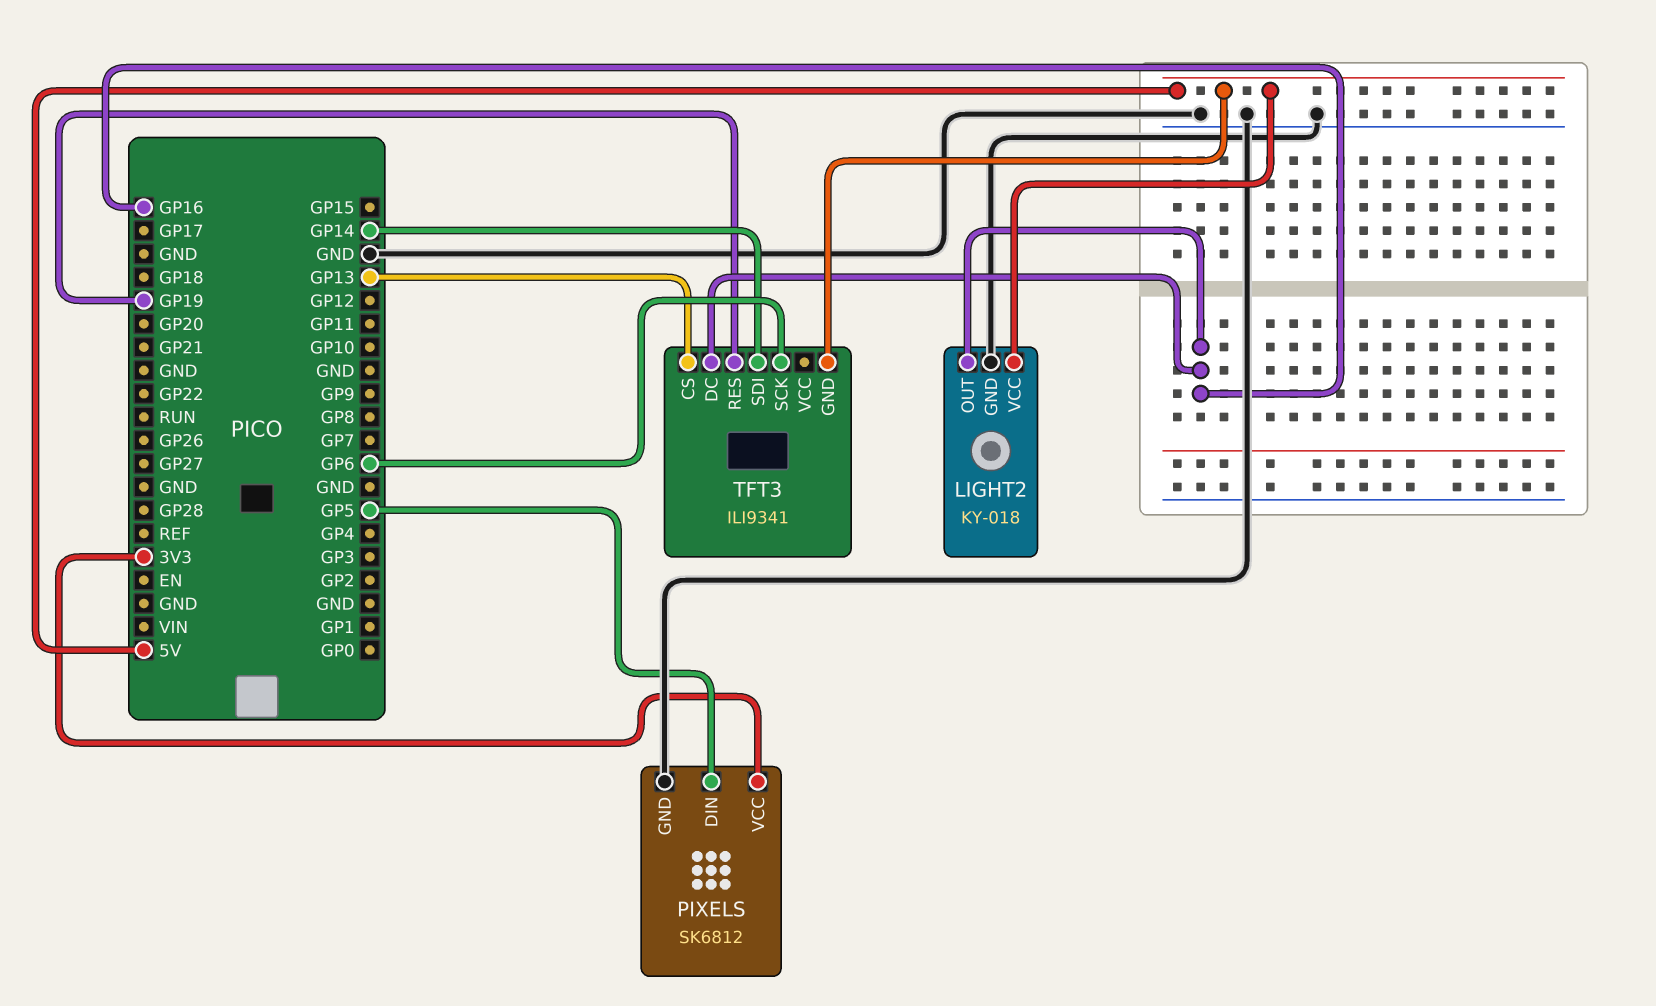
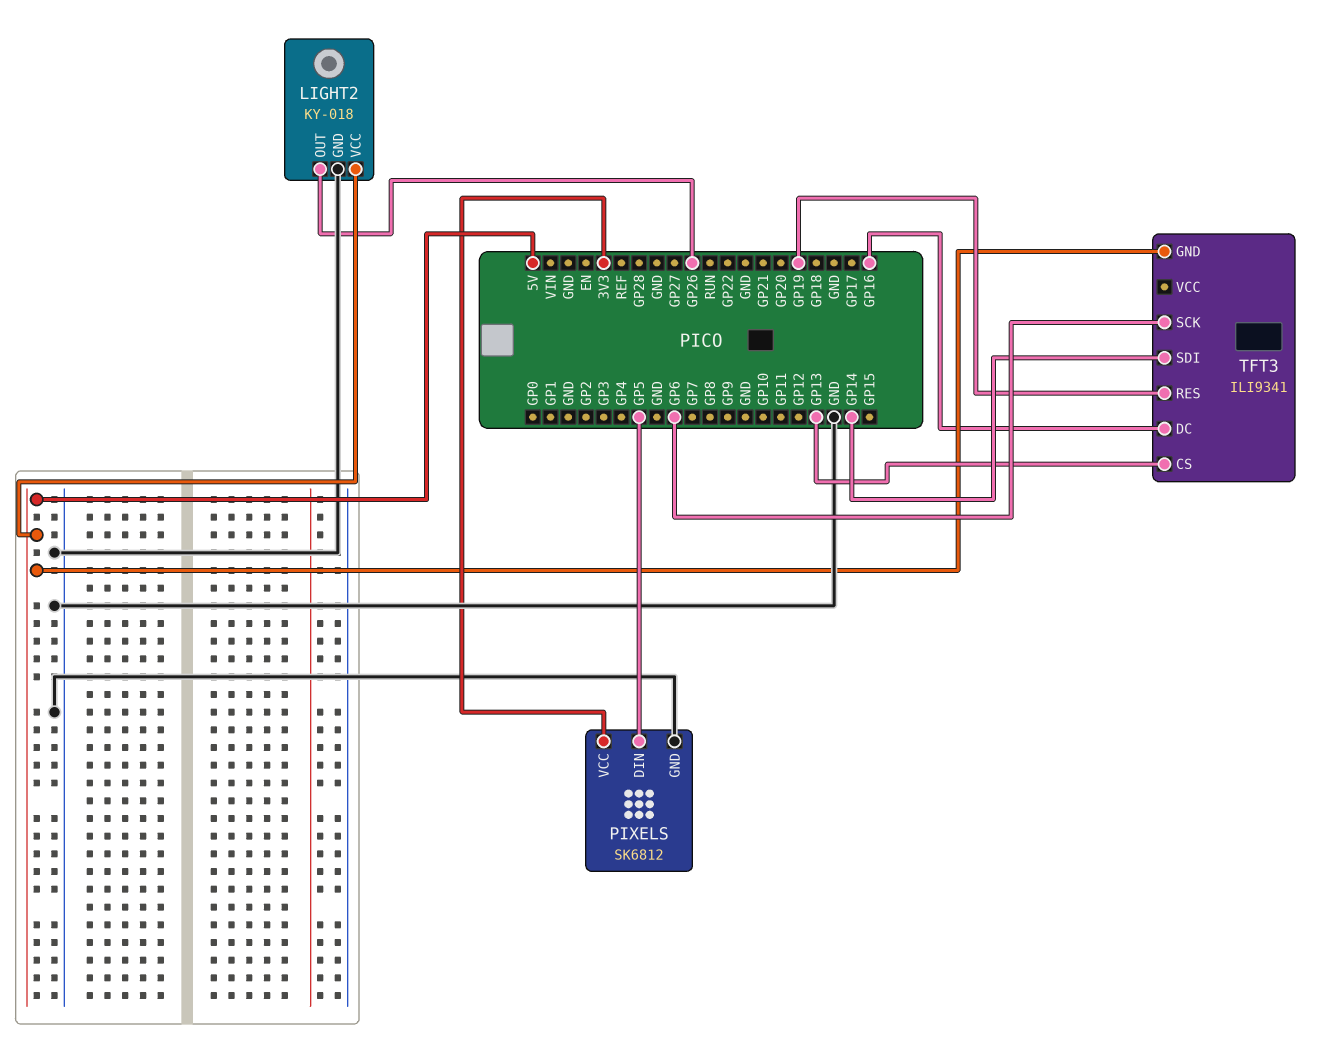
LIGHT2 pin OUT: GP16 -> GP26

